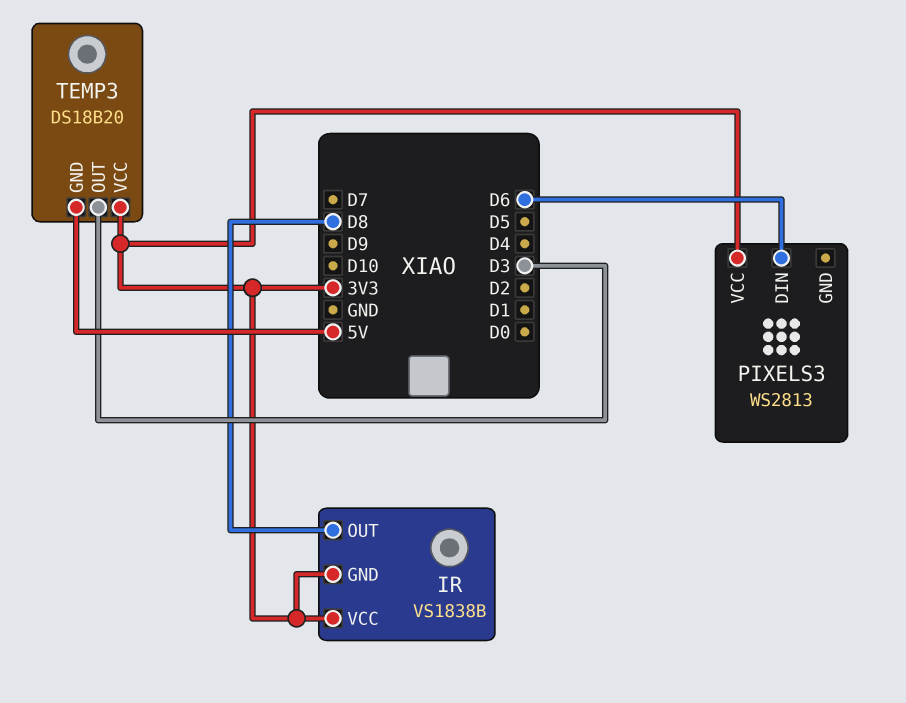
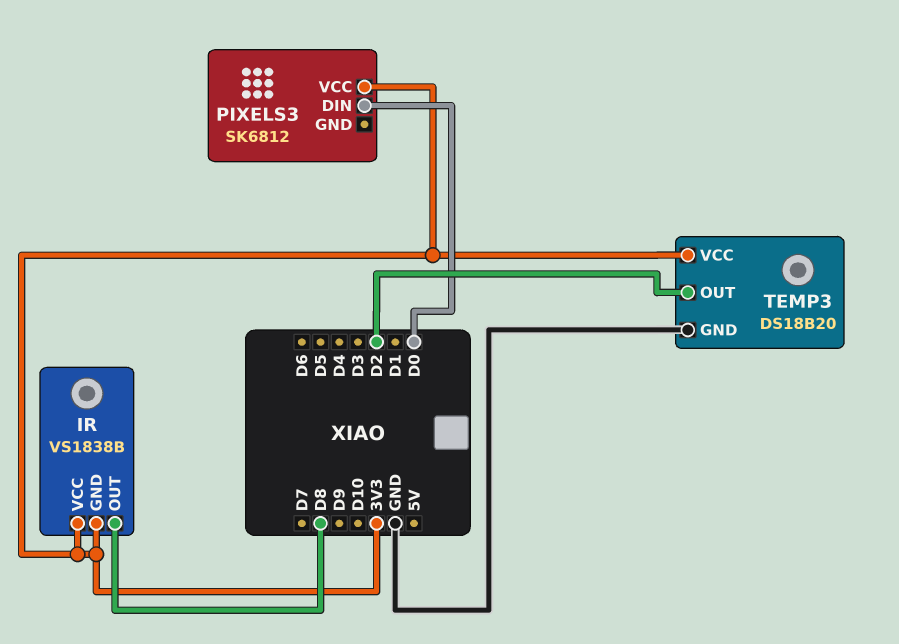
PIXELS3: WS2813 -> SK6812
PIXELS3 pin DIN: D6 -> D0
TEMP3 pin GND: 5V -> GND
TEMP3 pin OUT: D3 -> D2

